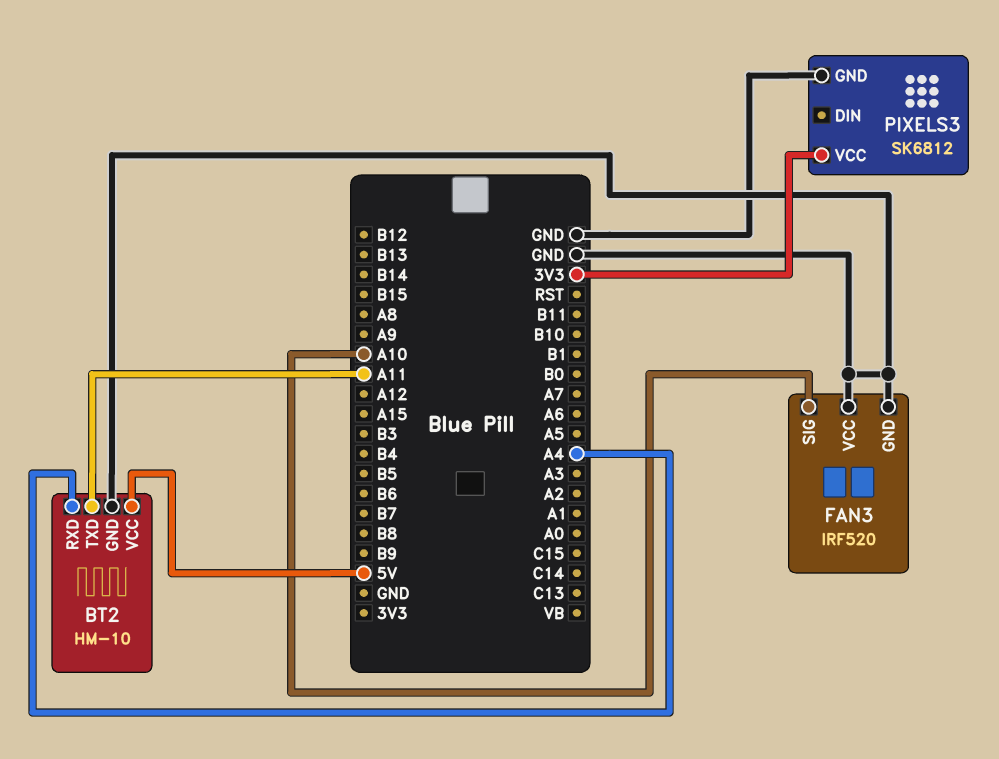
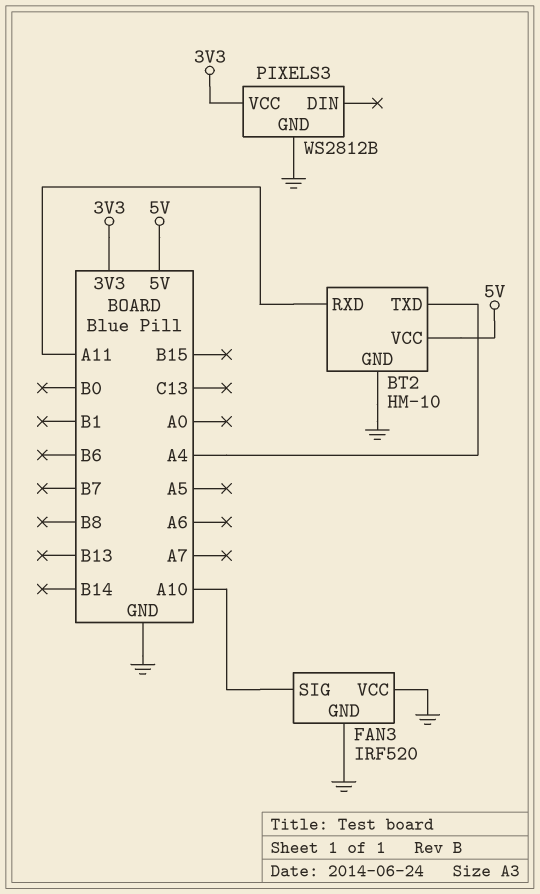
BT2 pin RXD: A4 -> A11
BT2 pin TXD: A11 -> A4
PIXELS3: SK6812 -> WS2812B

